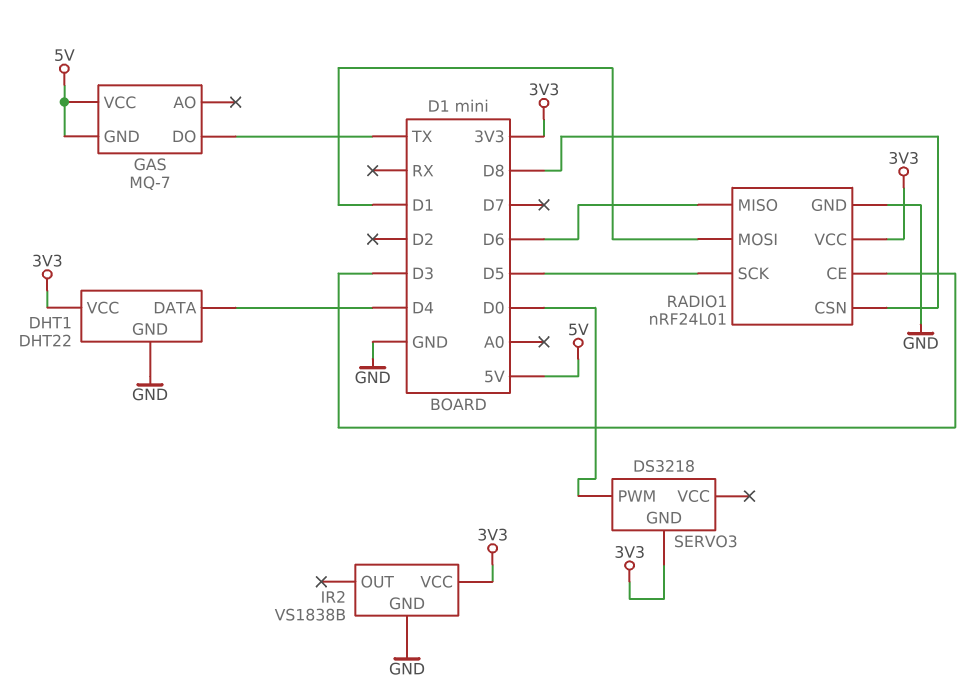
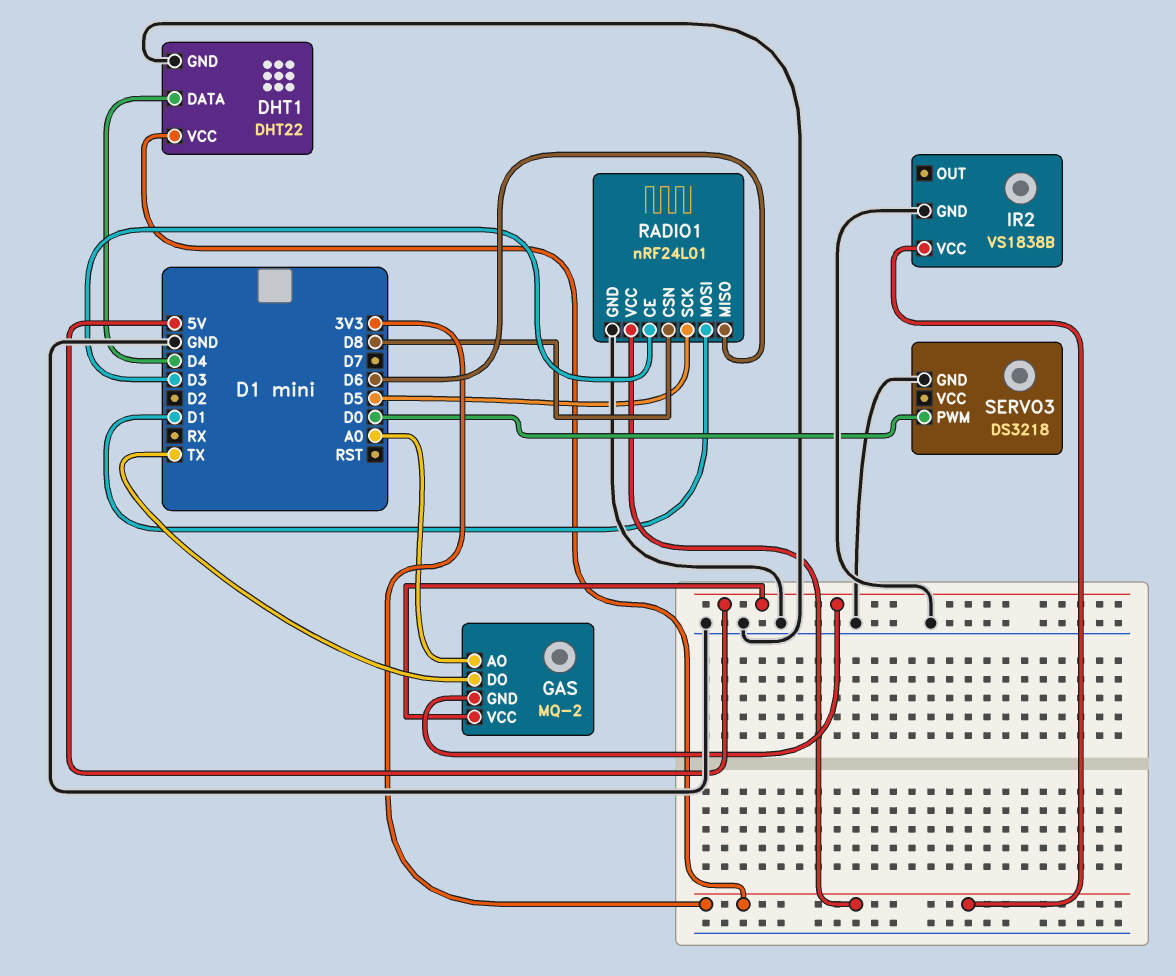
GAS: MQ-7 -> MQ-2
GAS pin AO: none -> A0
SERVO3 pin GND: 3V3 -> GND

